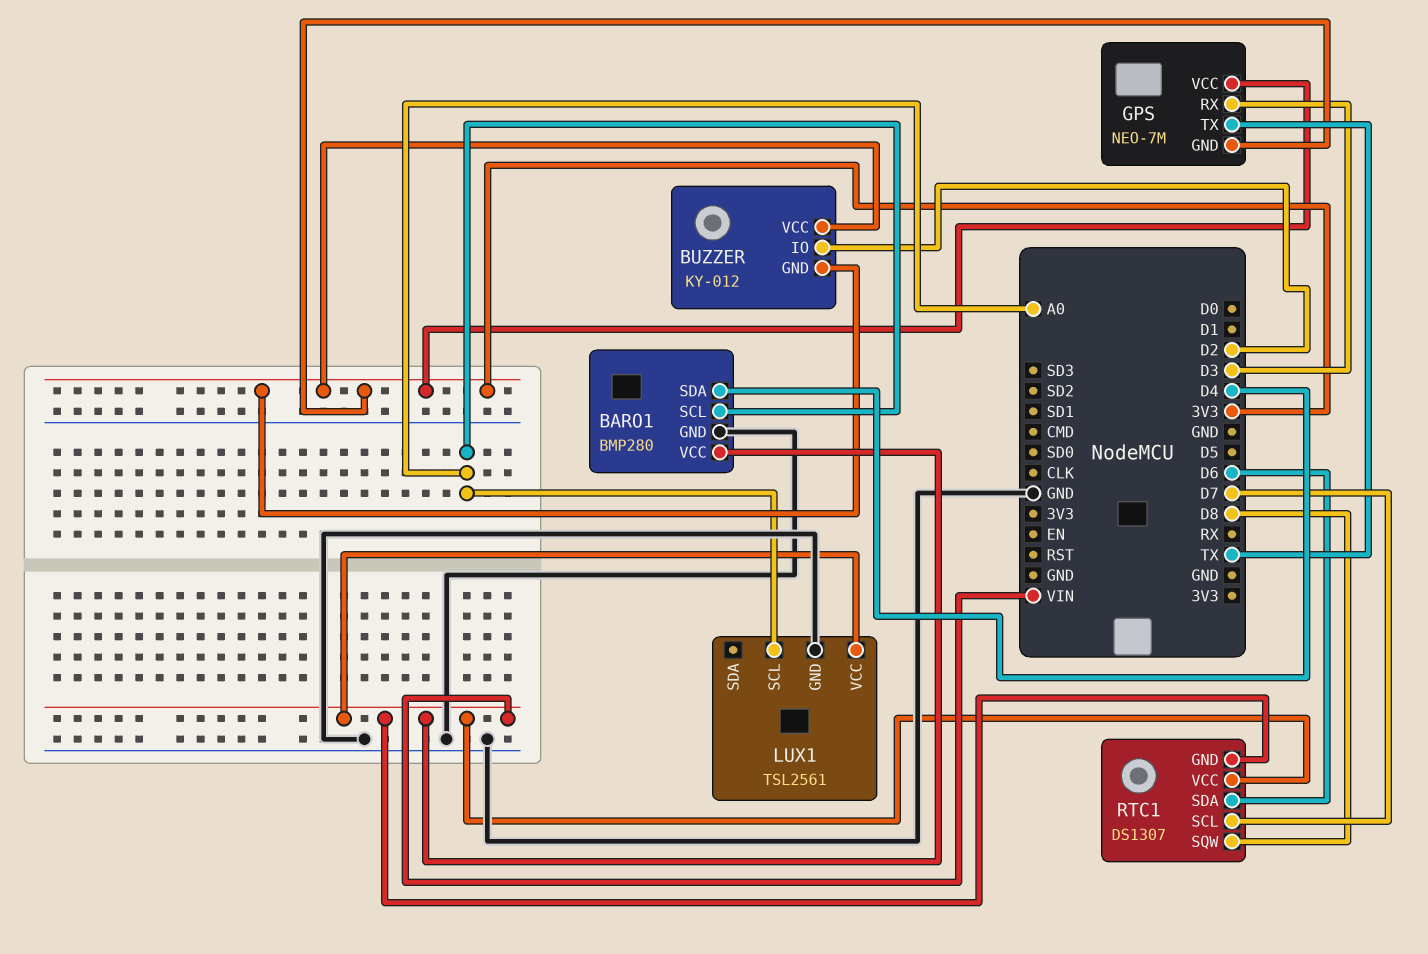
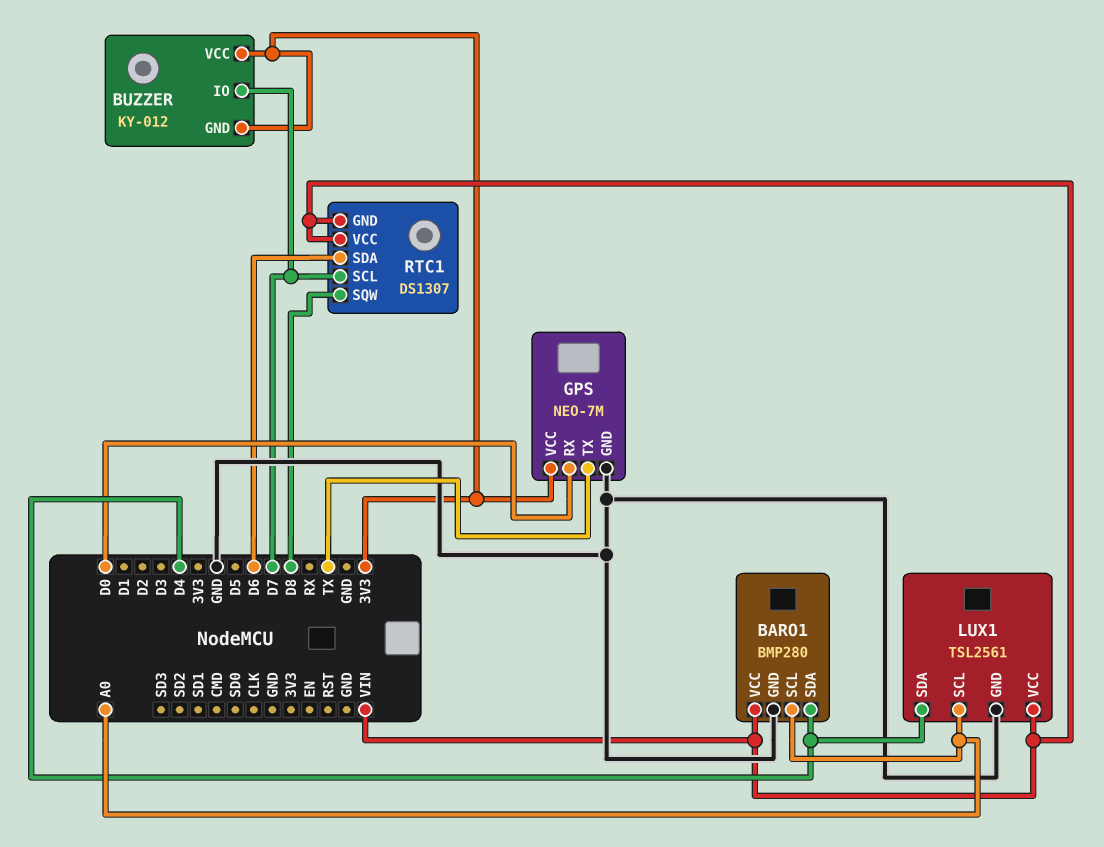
BUZZER pin IO: D2 -> D7
GPS pin GND: 3V3 -> GND
GPS pin RX: D3 -> D0
LUX1 pin SDA: none -> D4

